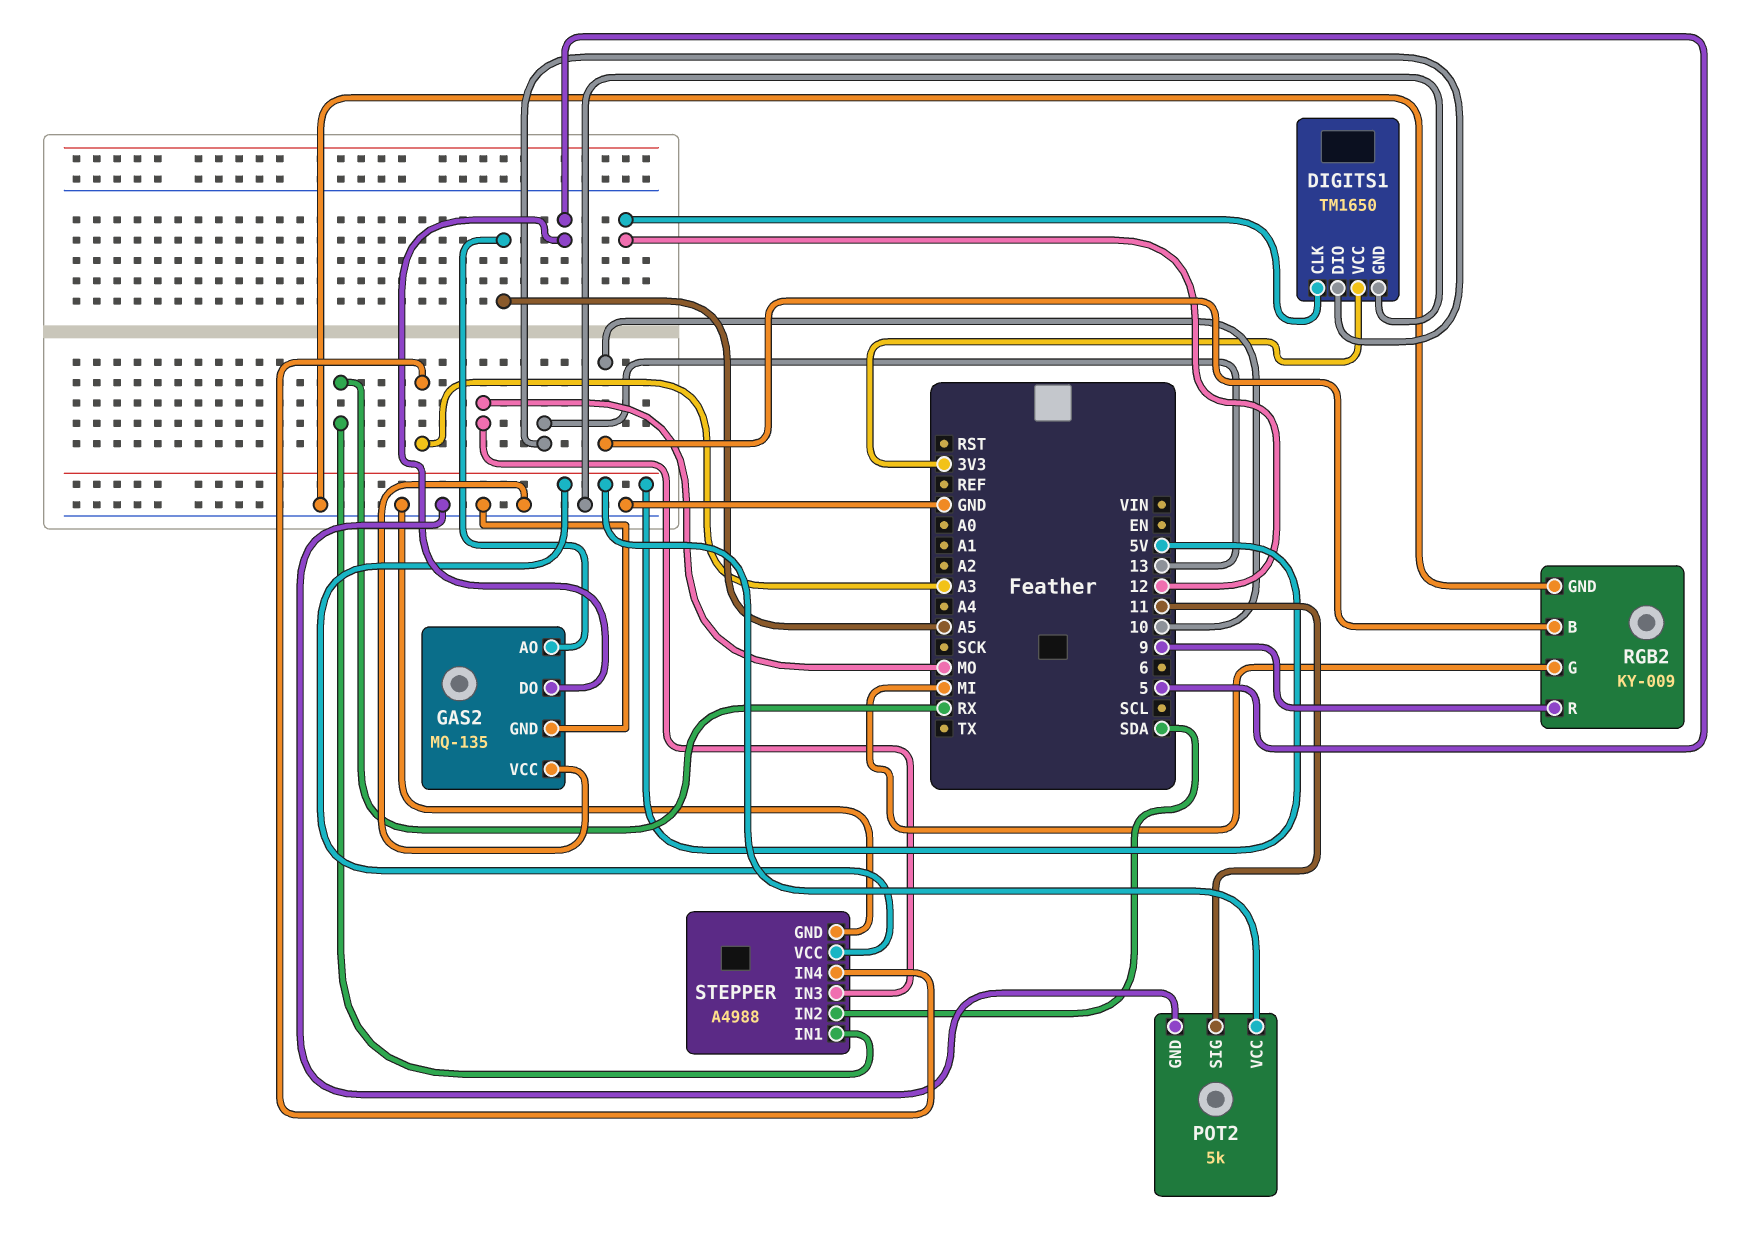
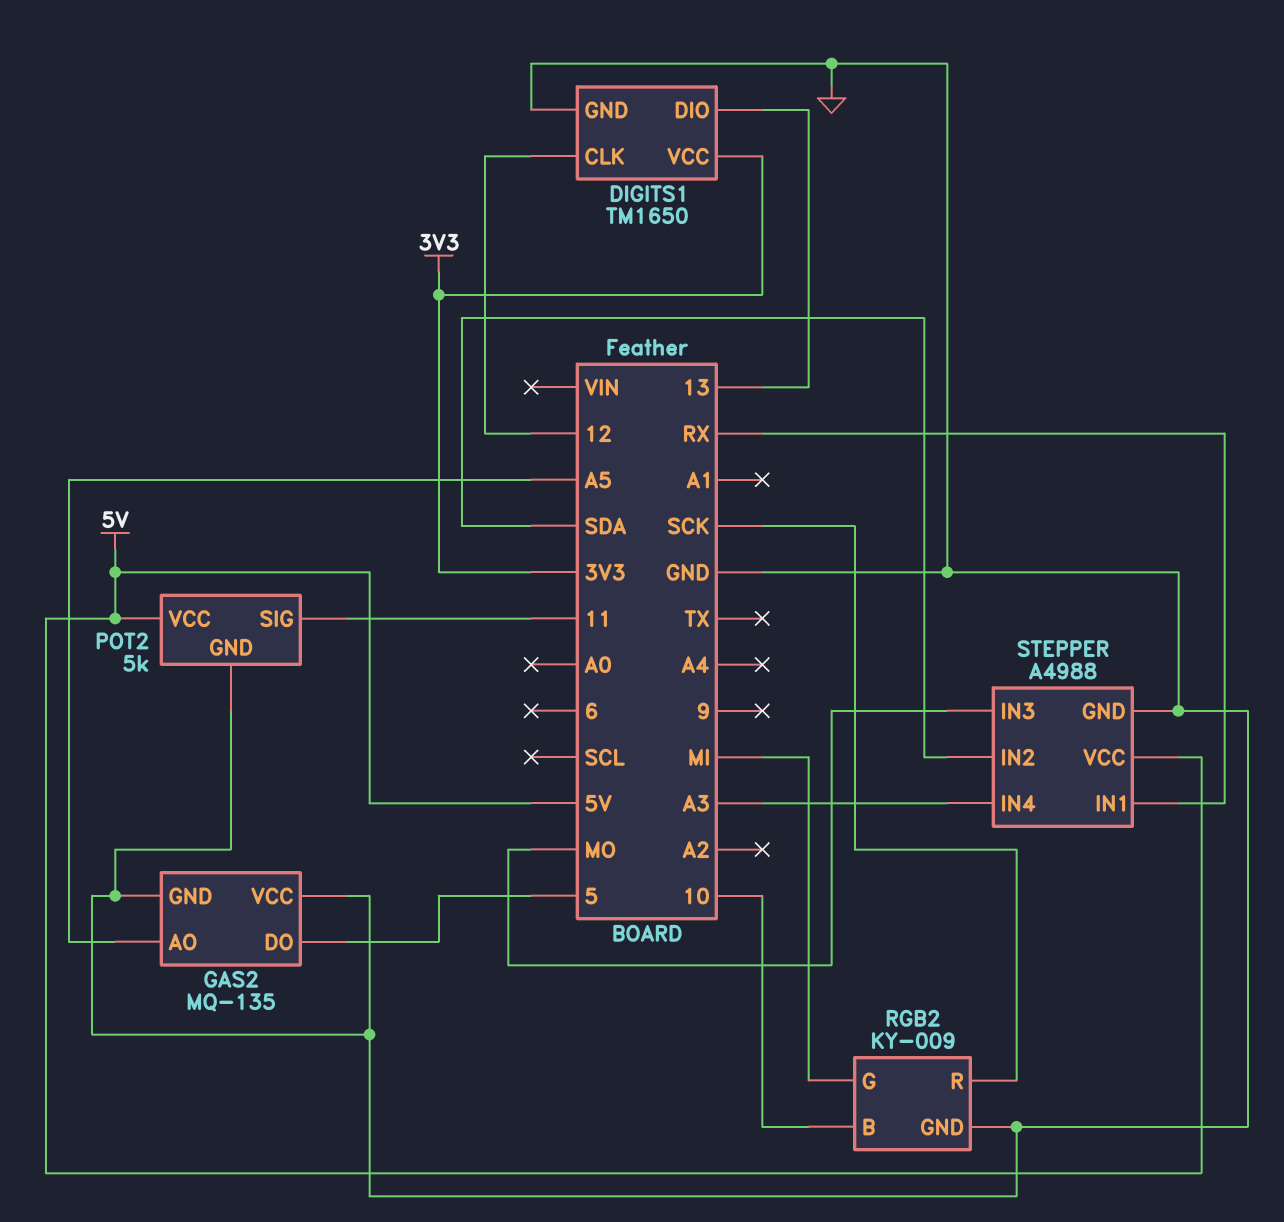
RGB2 pin R: 9 -> SCK

